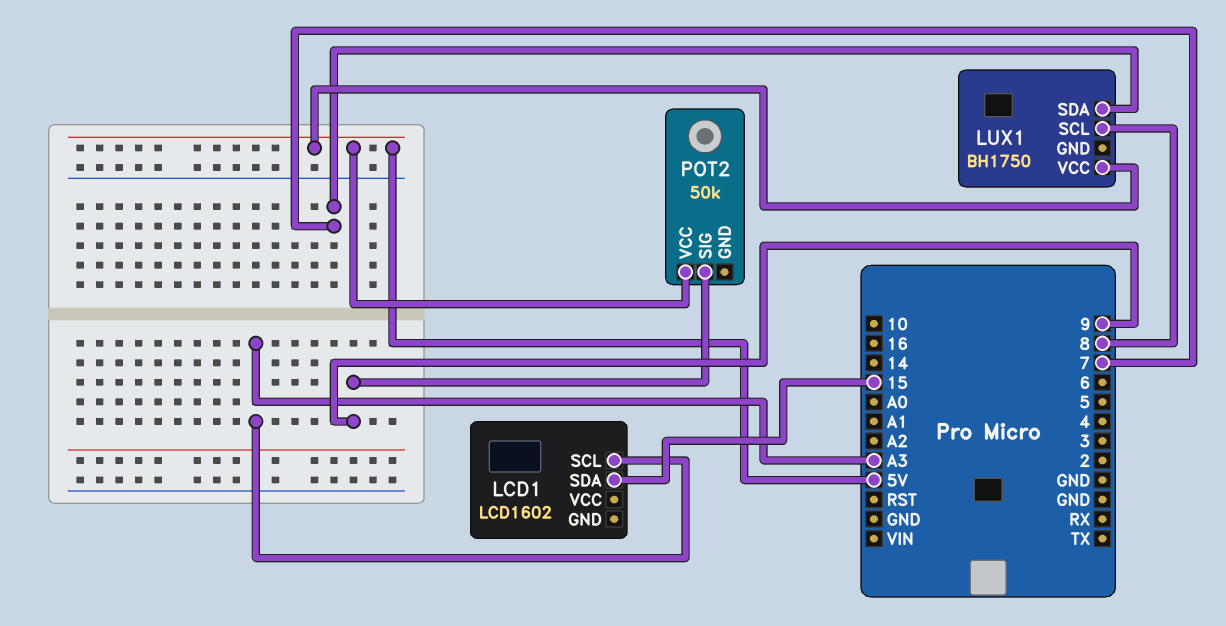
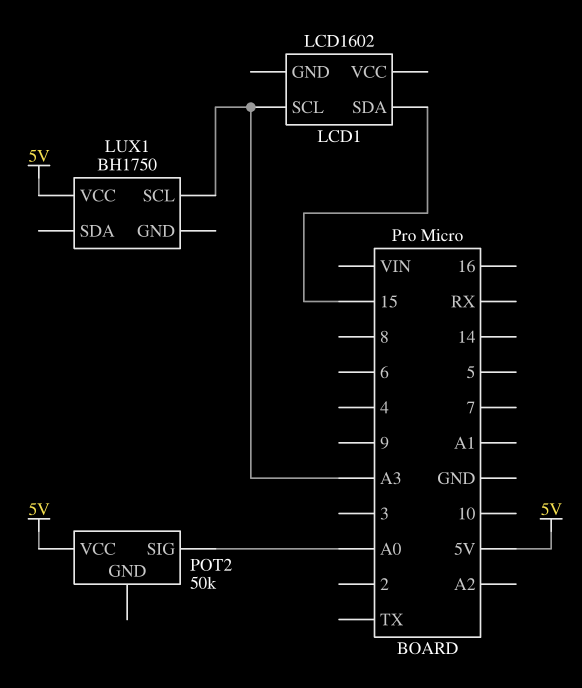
LUX1 pin SCL: 8 -> A3
LUX1 pin SDA: 7 -> none
POT2 pin SIG: 9 -> A0

